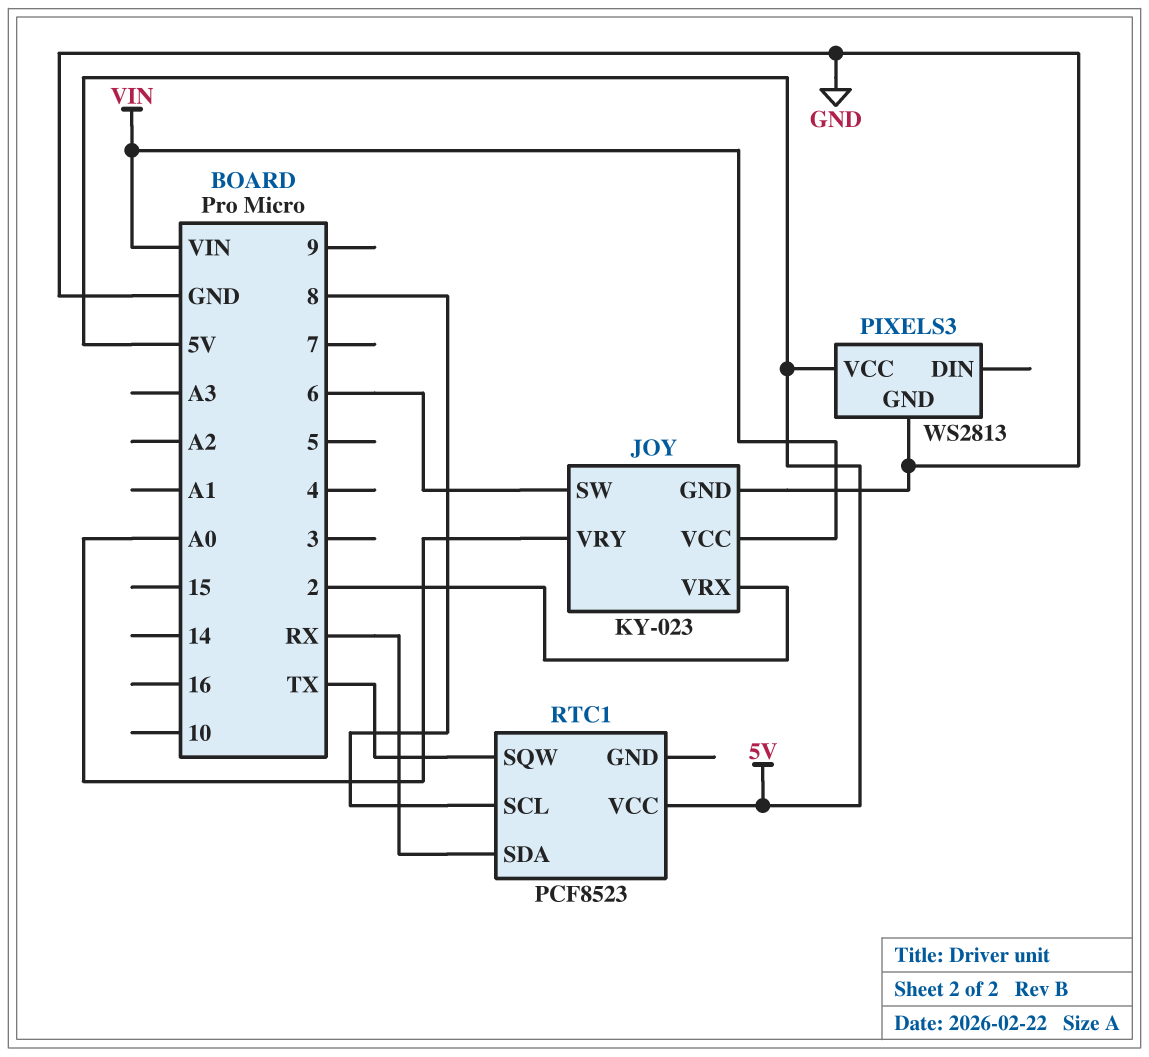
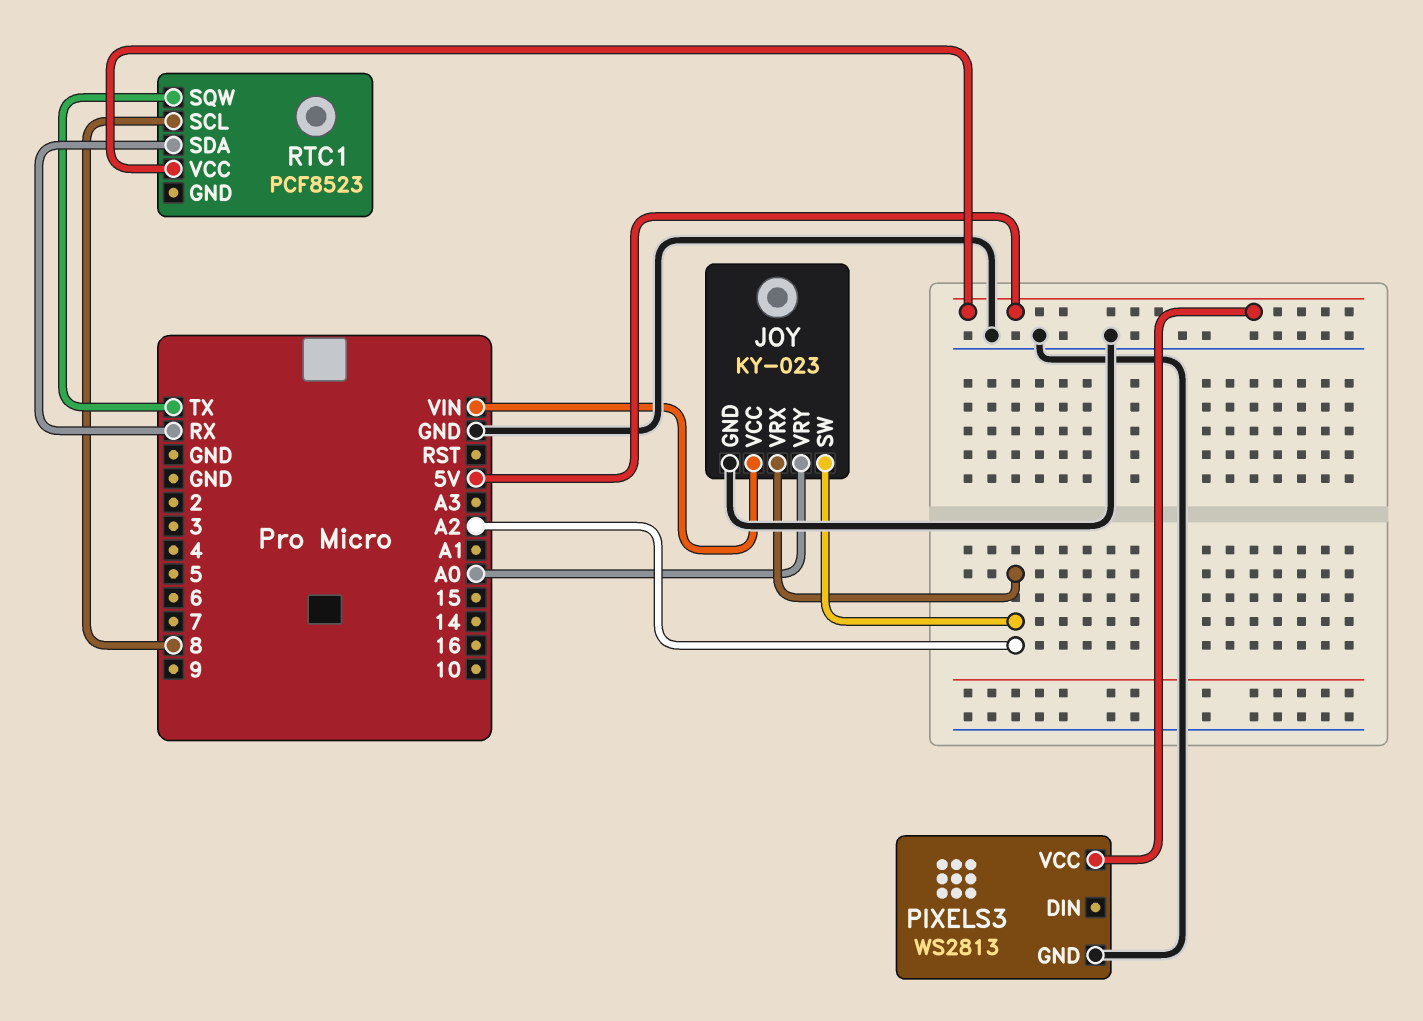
JOY pin SW: 6 -> A2
JOY pin VRX: 2 -> A2

